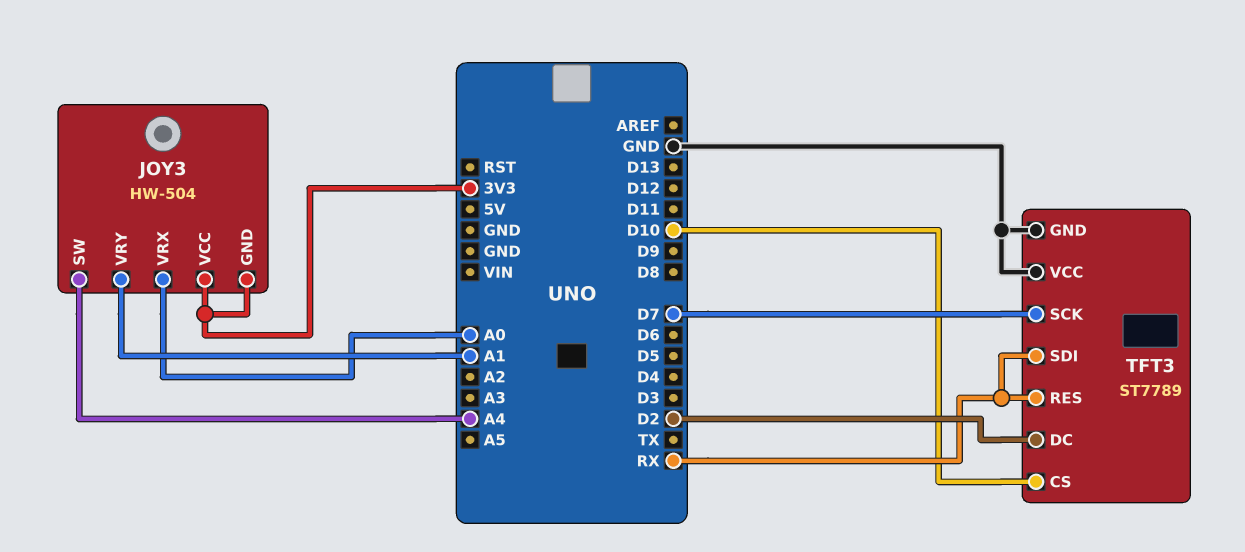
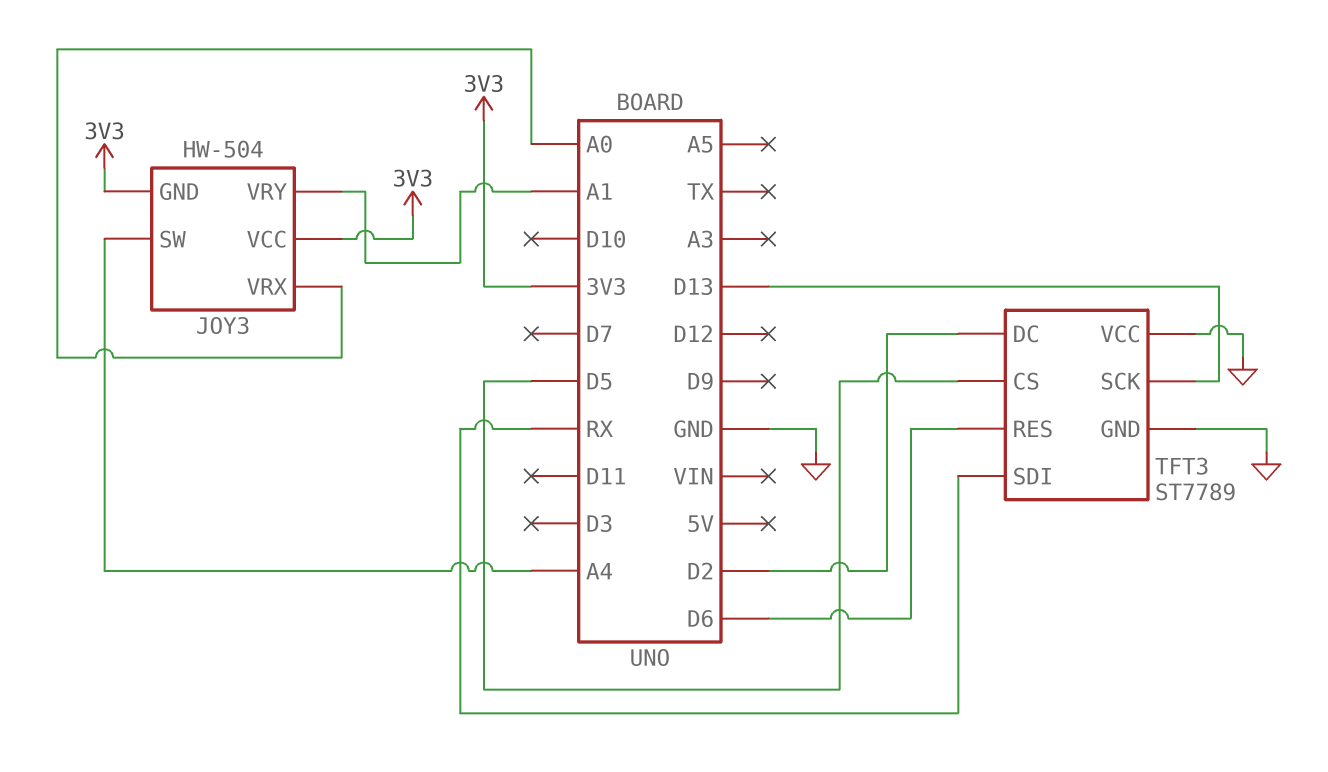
TFT3 pin CS: D10 -> D5
TFT3 pin RES: RX -> D6
TFT3 pin SCK: D7 -> D13

